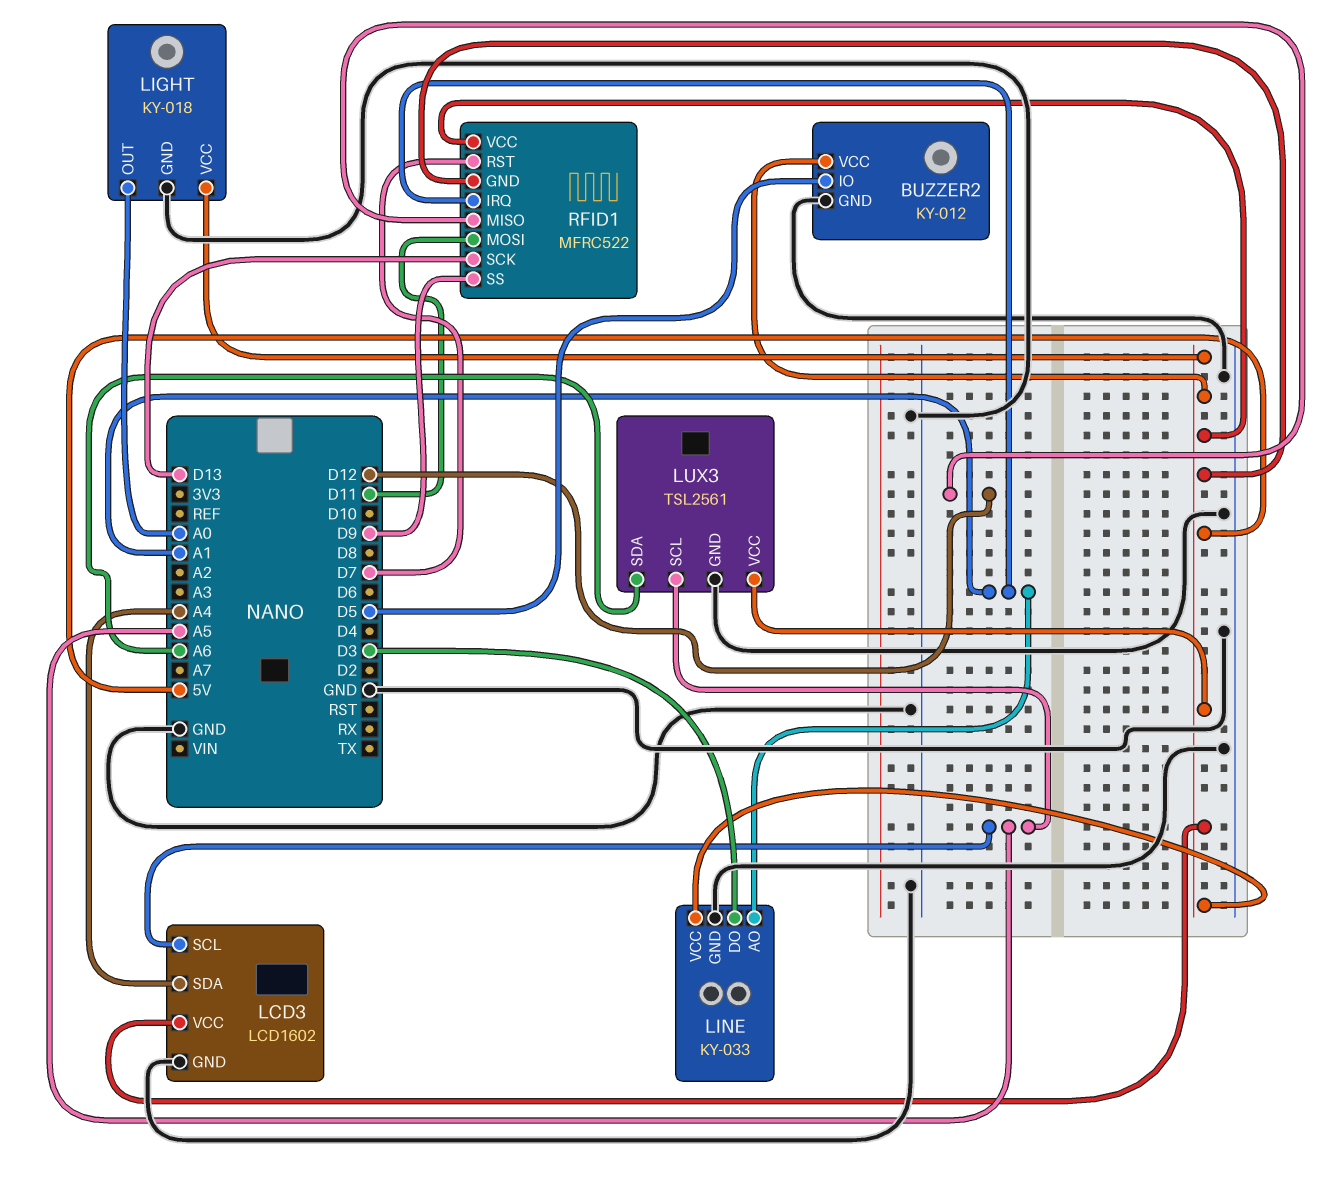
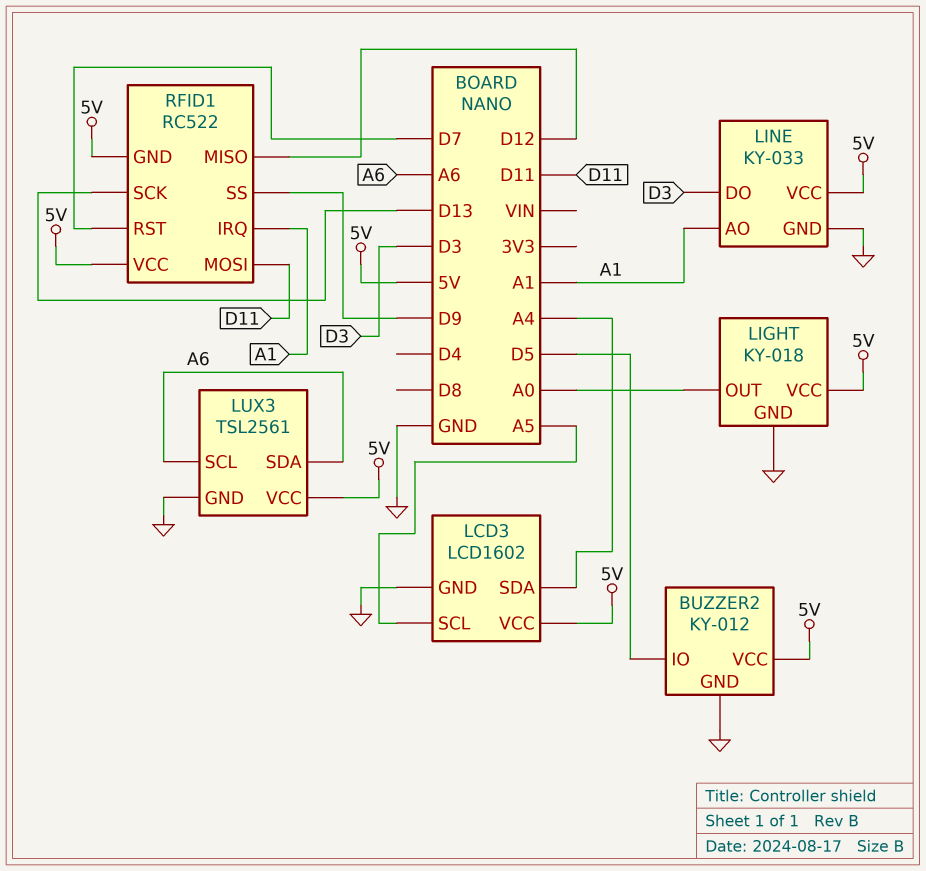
LUX3 pin SCL: A5 -> A6
RFID1: MFRC522 -> RC522

